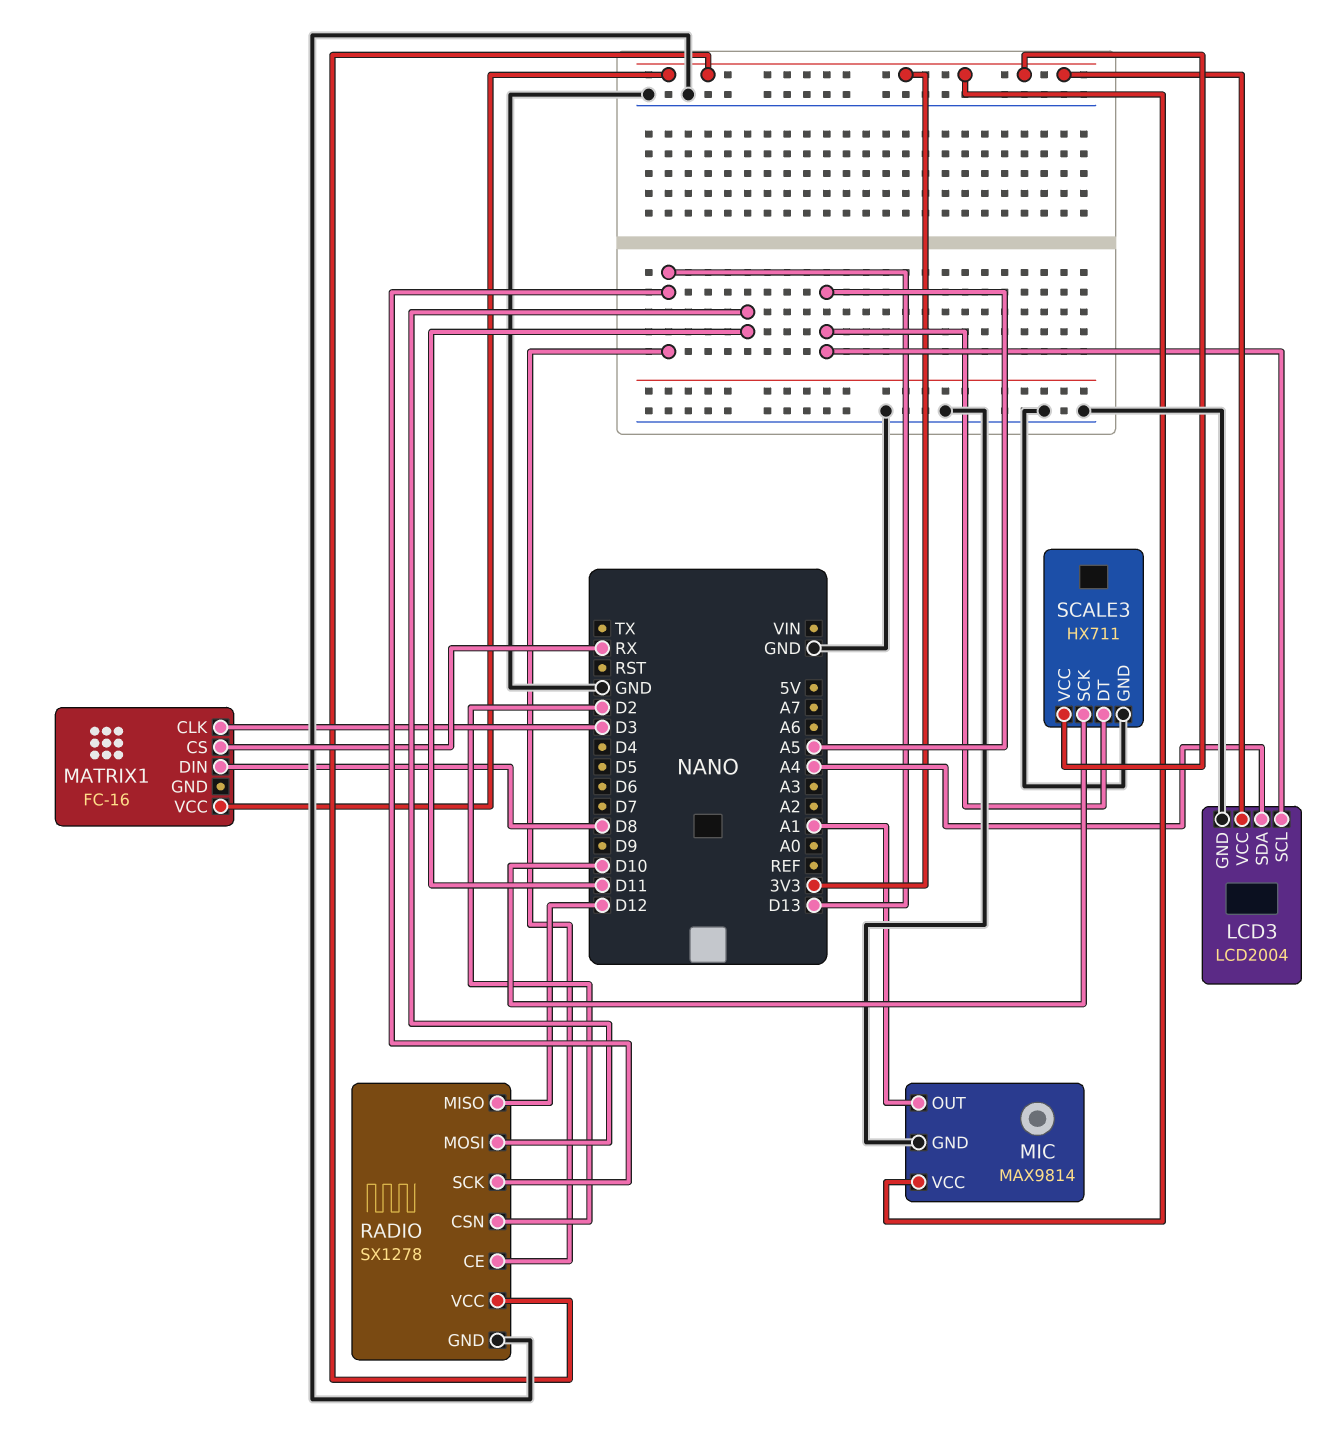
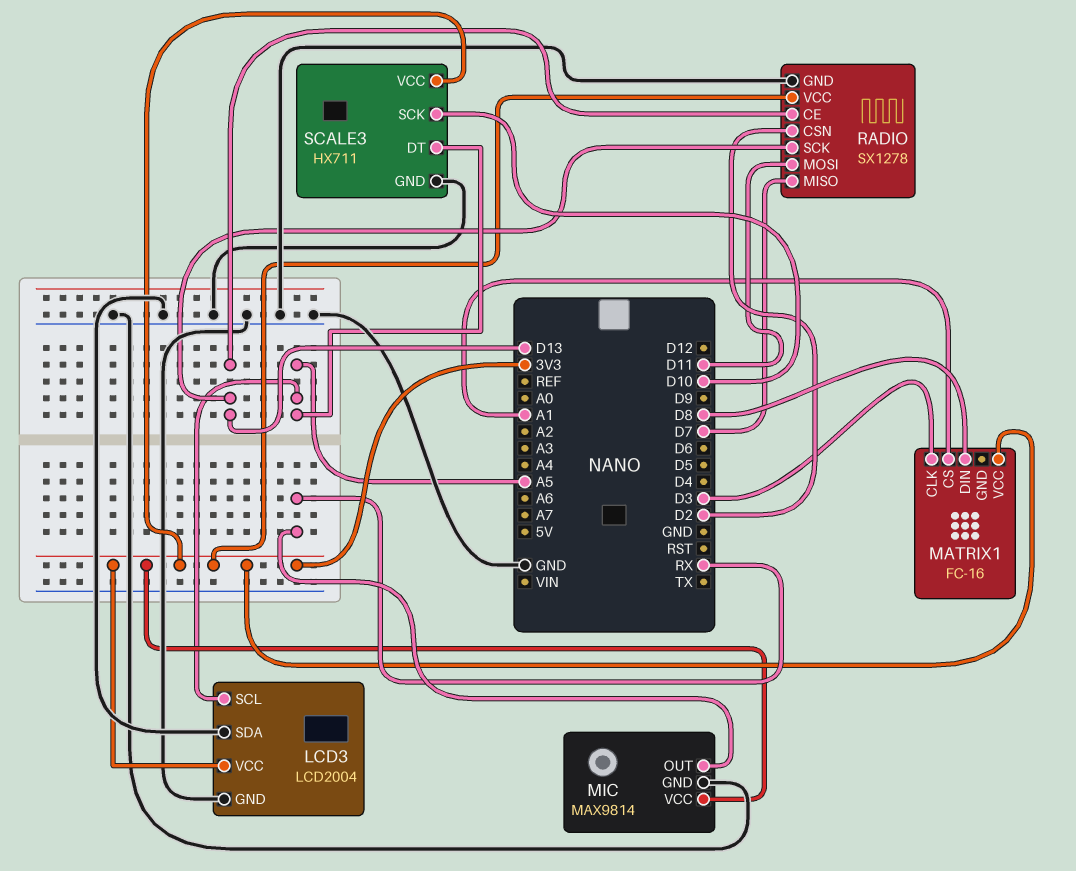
LCD3 pin SDA: A4 -> GND
MATRIX1 pin CS: RX -> A1
MIC pin OUT: A1 -> RX
RADIO pin MISO: D12 -> D7

